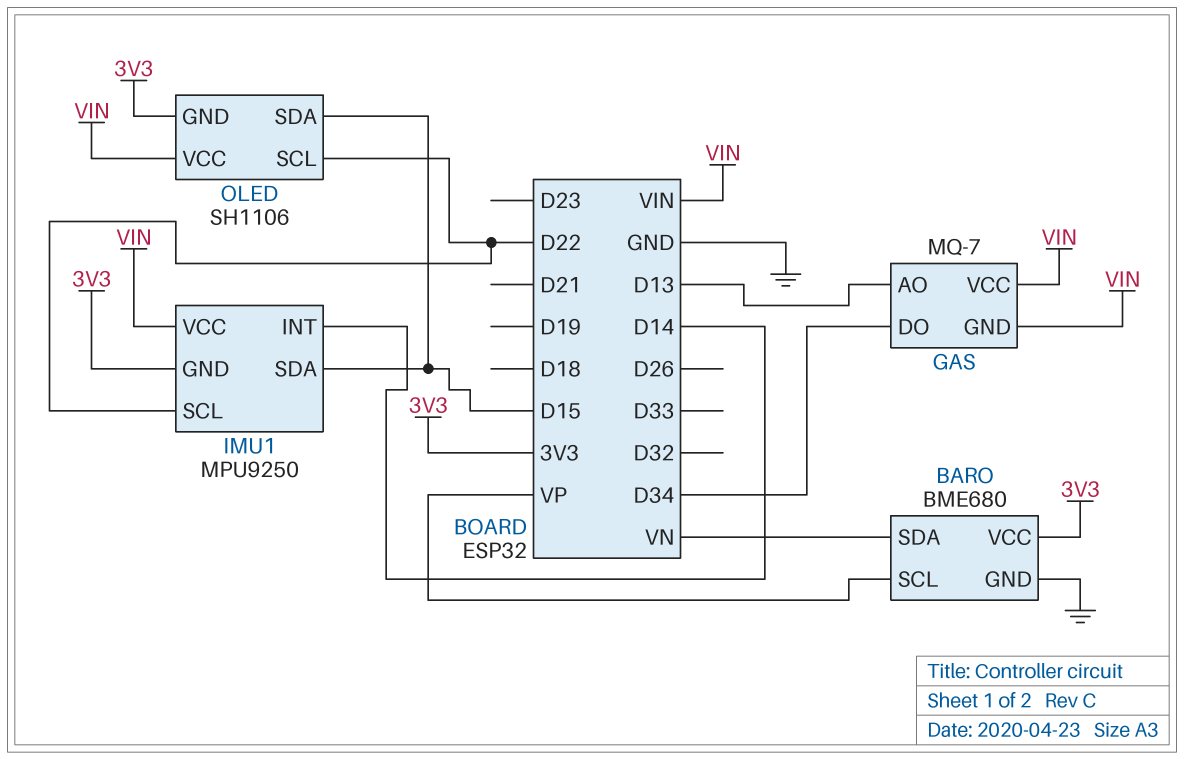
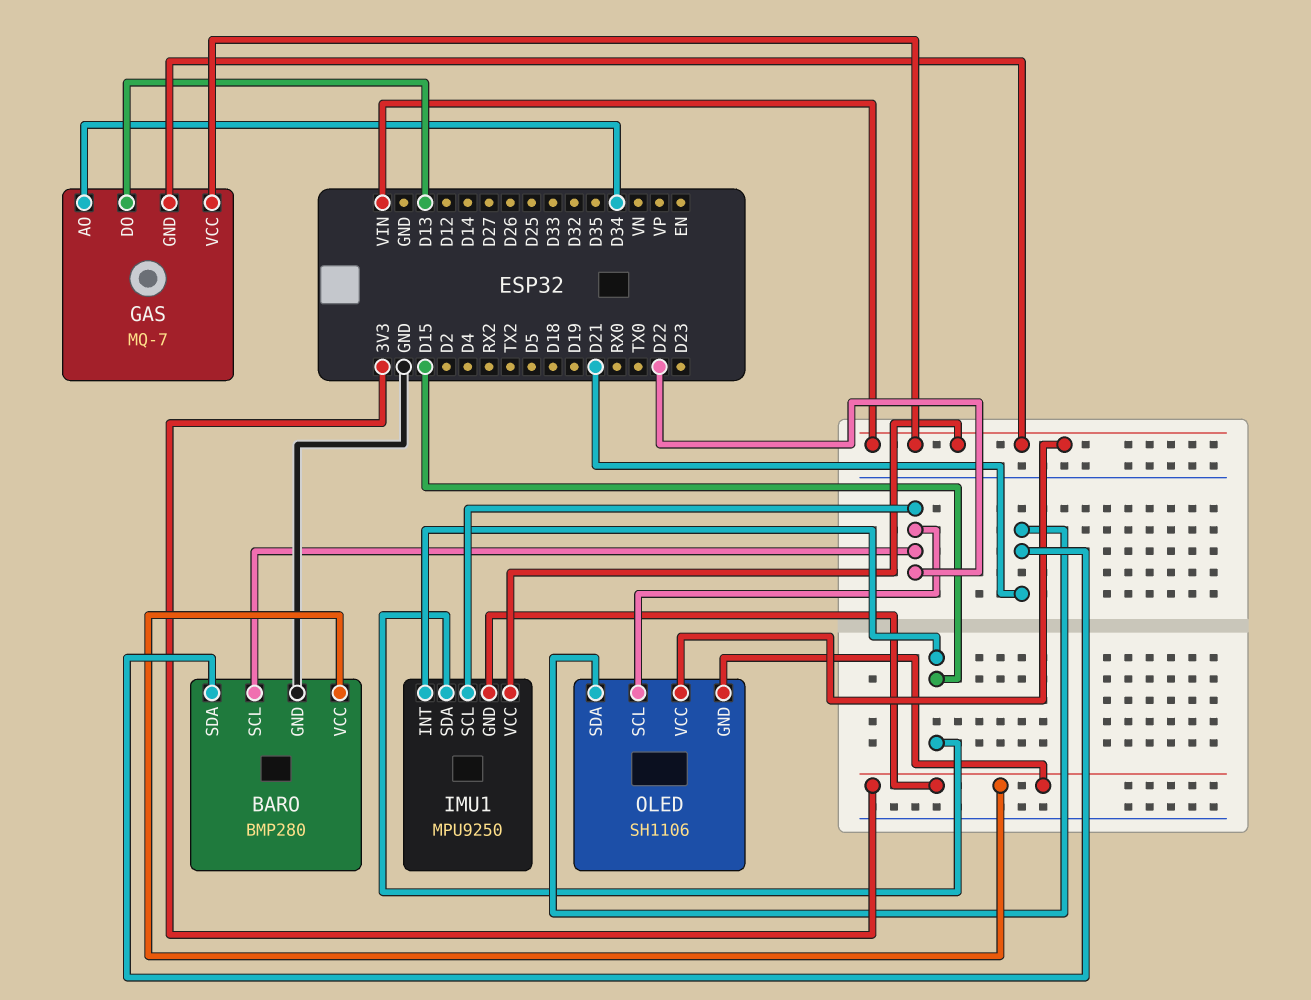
BARO: BME680 -> BMP280
BARO pin SCL: VP -> D22
BARO pin SDA: VN -> D21
GAS pin AO: D13 -> D34
GAS pin DO: D34 -> D13
IMU1 pin INT: D14 -> D15
OLED pin SDA: D15 -> D21

